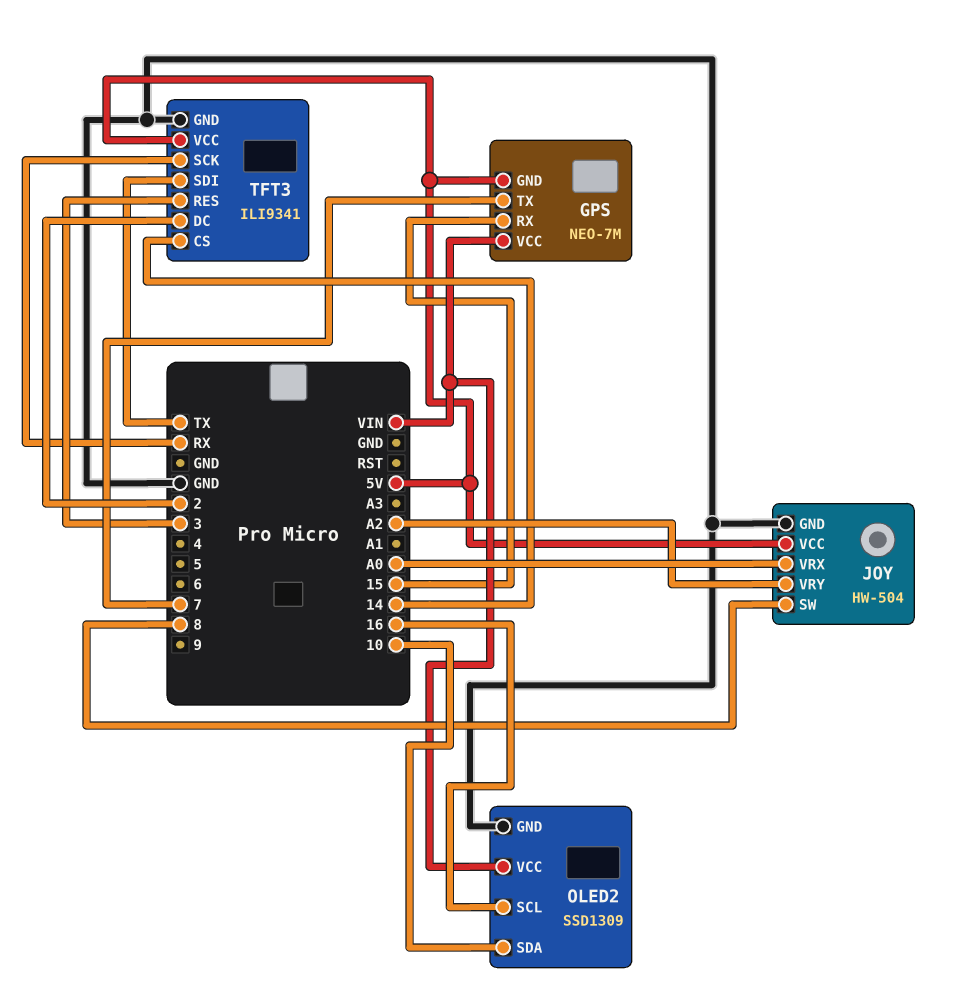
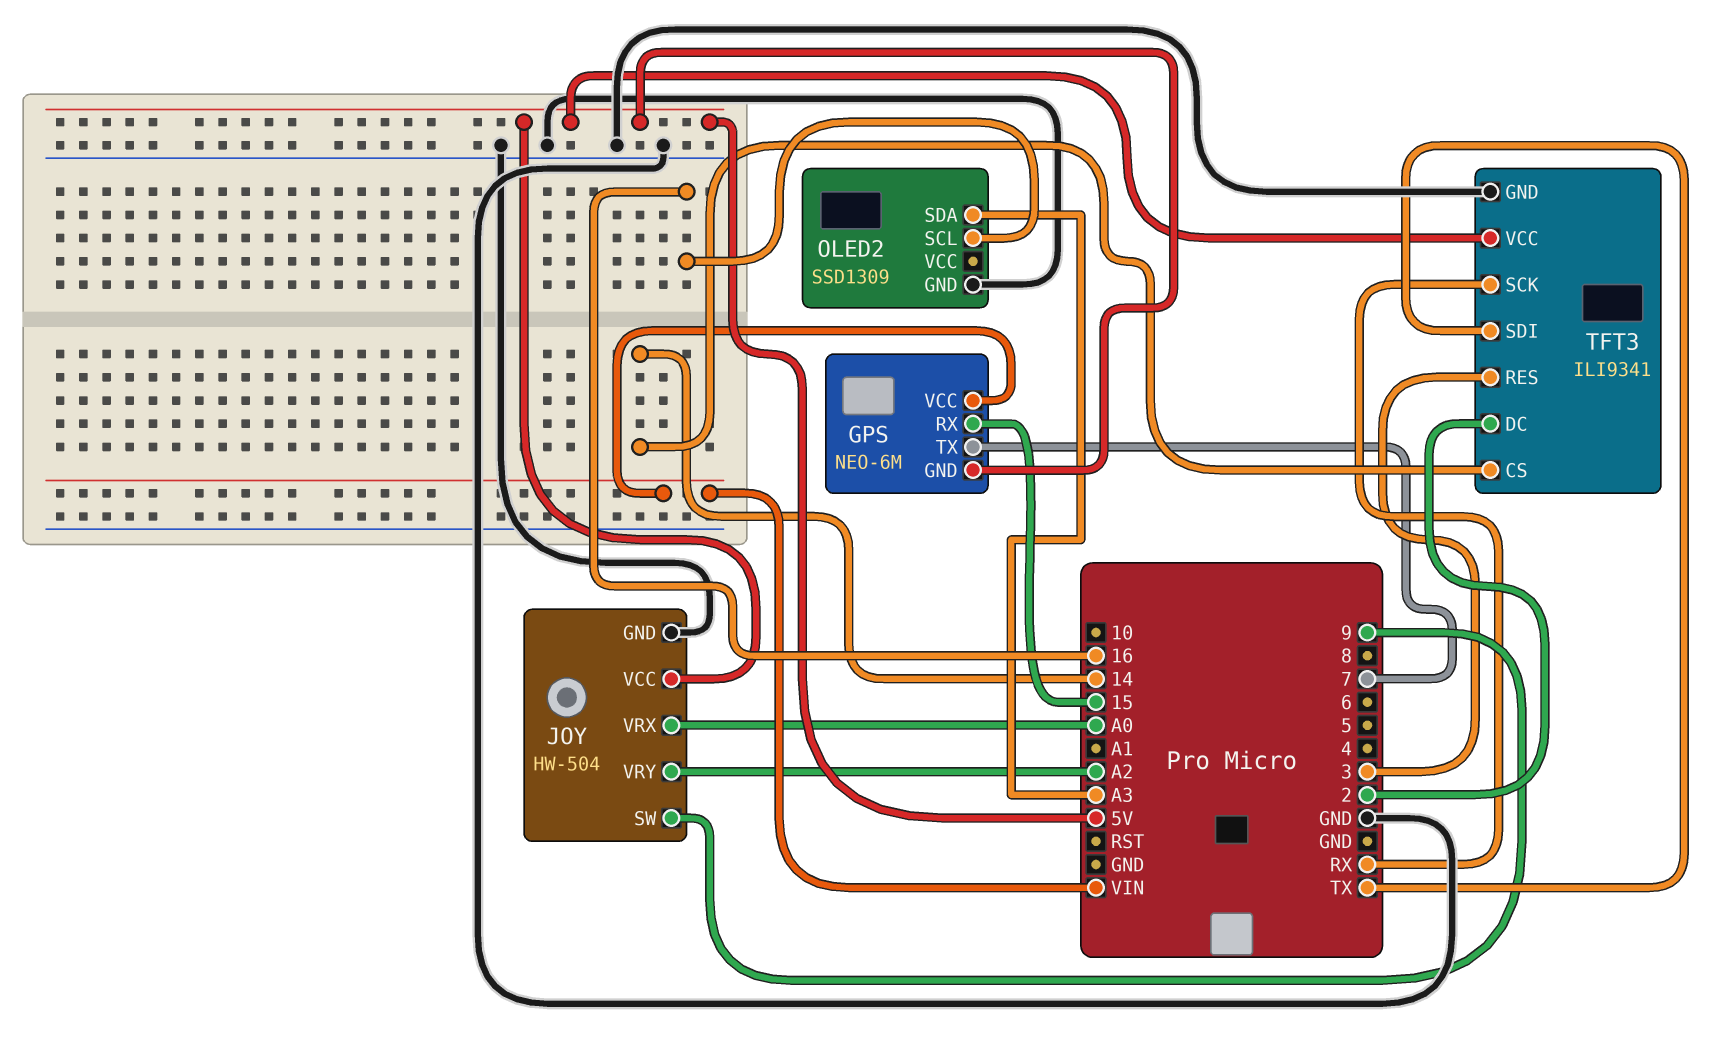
GPS: NEO-7M -> NEO-6M
JOY pin SW: 8 -> 9
OLED2 pin SDA: 10 -> A3
OLED2 pin VCC: VIN -> none

